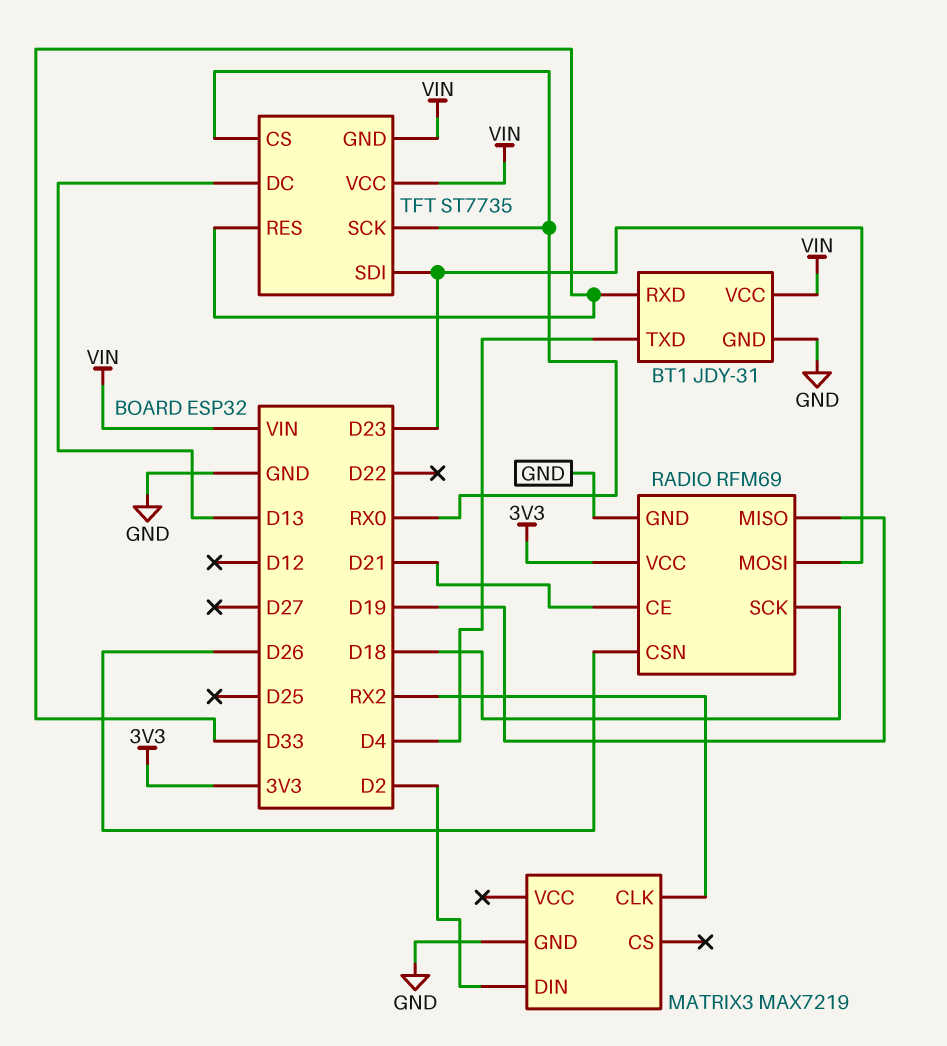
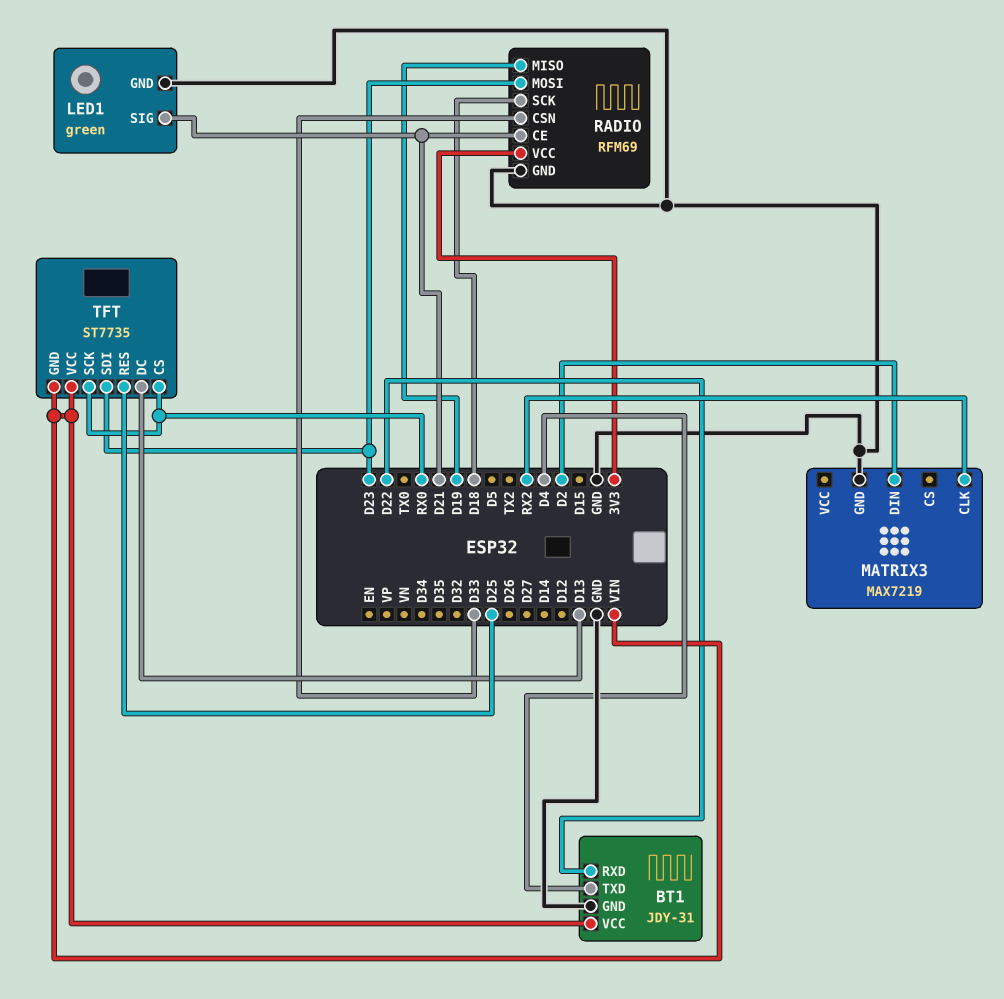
BT1 pin RXD: D33 -> D22
LED1: none -> green
LED1 pin GND: none -> GND
LED1 pin SIG: none -> D21
RADIO pin CSN: D26 -> D33
TFT pin RES: D33 -> D25

